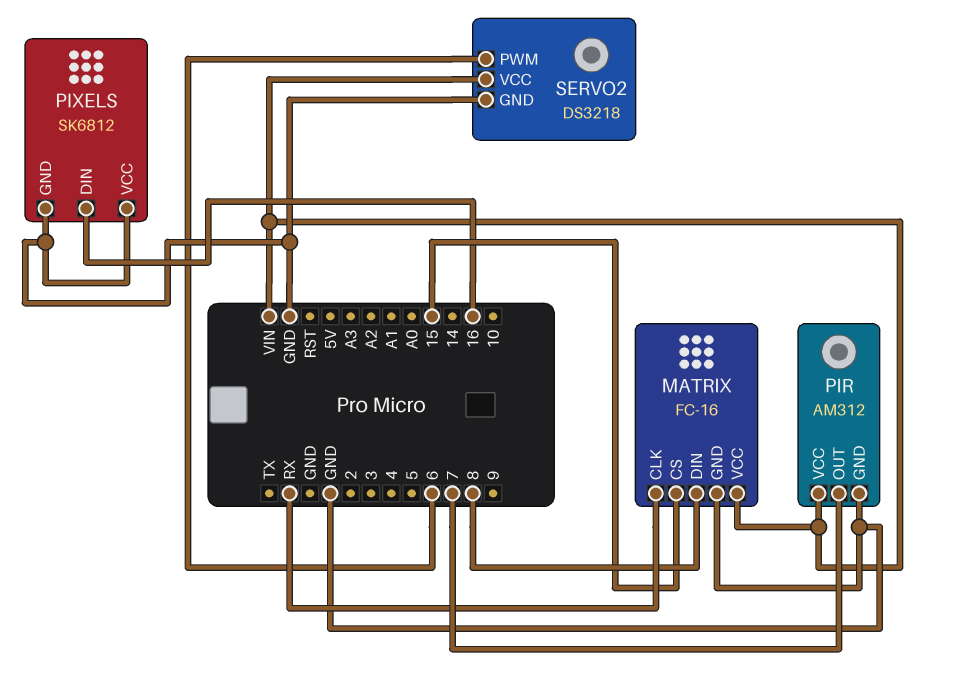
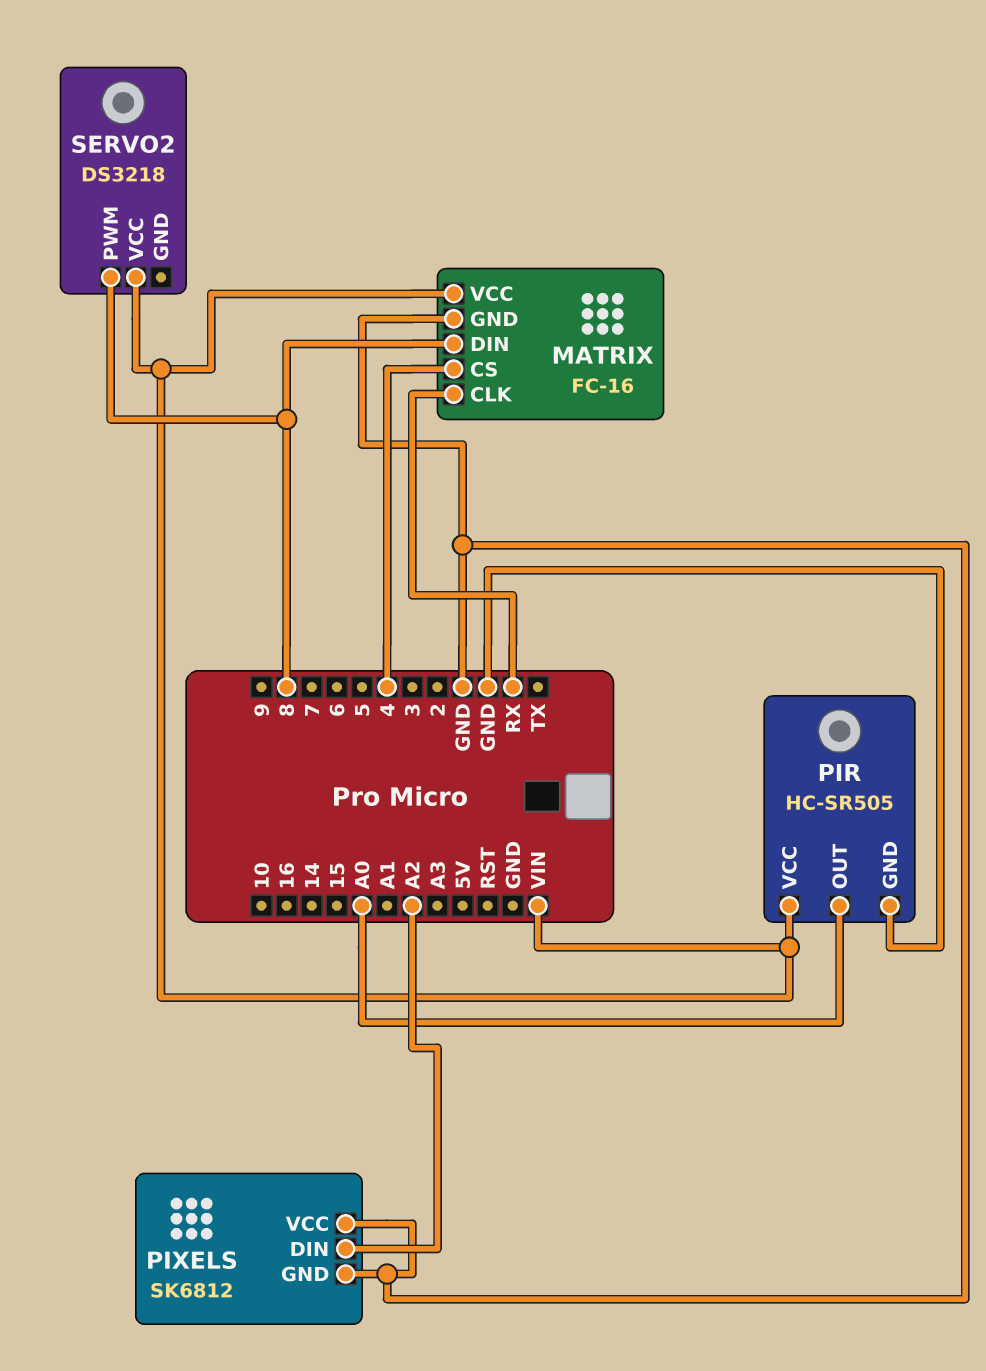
MATRIX pin CS: 15 -> 4
PIR: AM312 -> HC-SR505
PIR pin OUT: 7 -> A0
PIXELS pin DIN: 16 -> A2
SERVO2 pin GND: GND -> none
SERVO2 pin PWM: 6 -> 8

